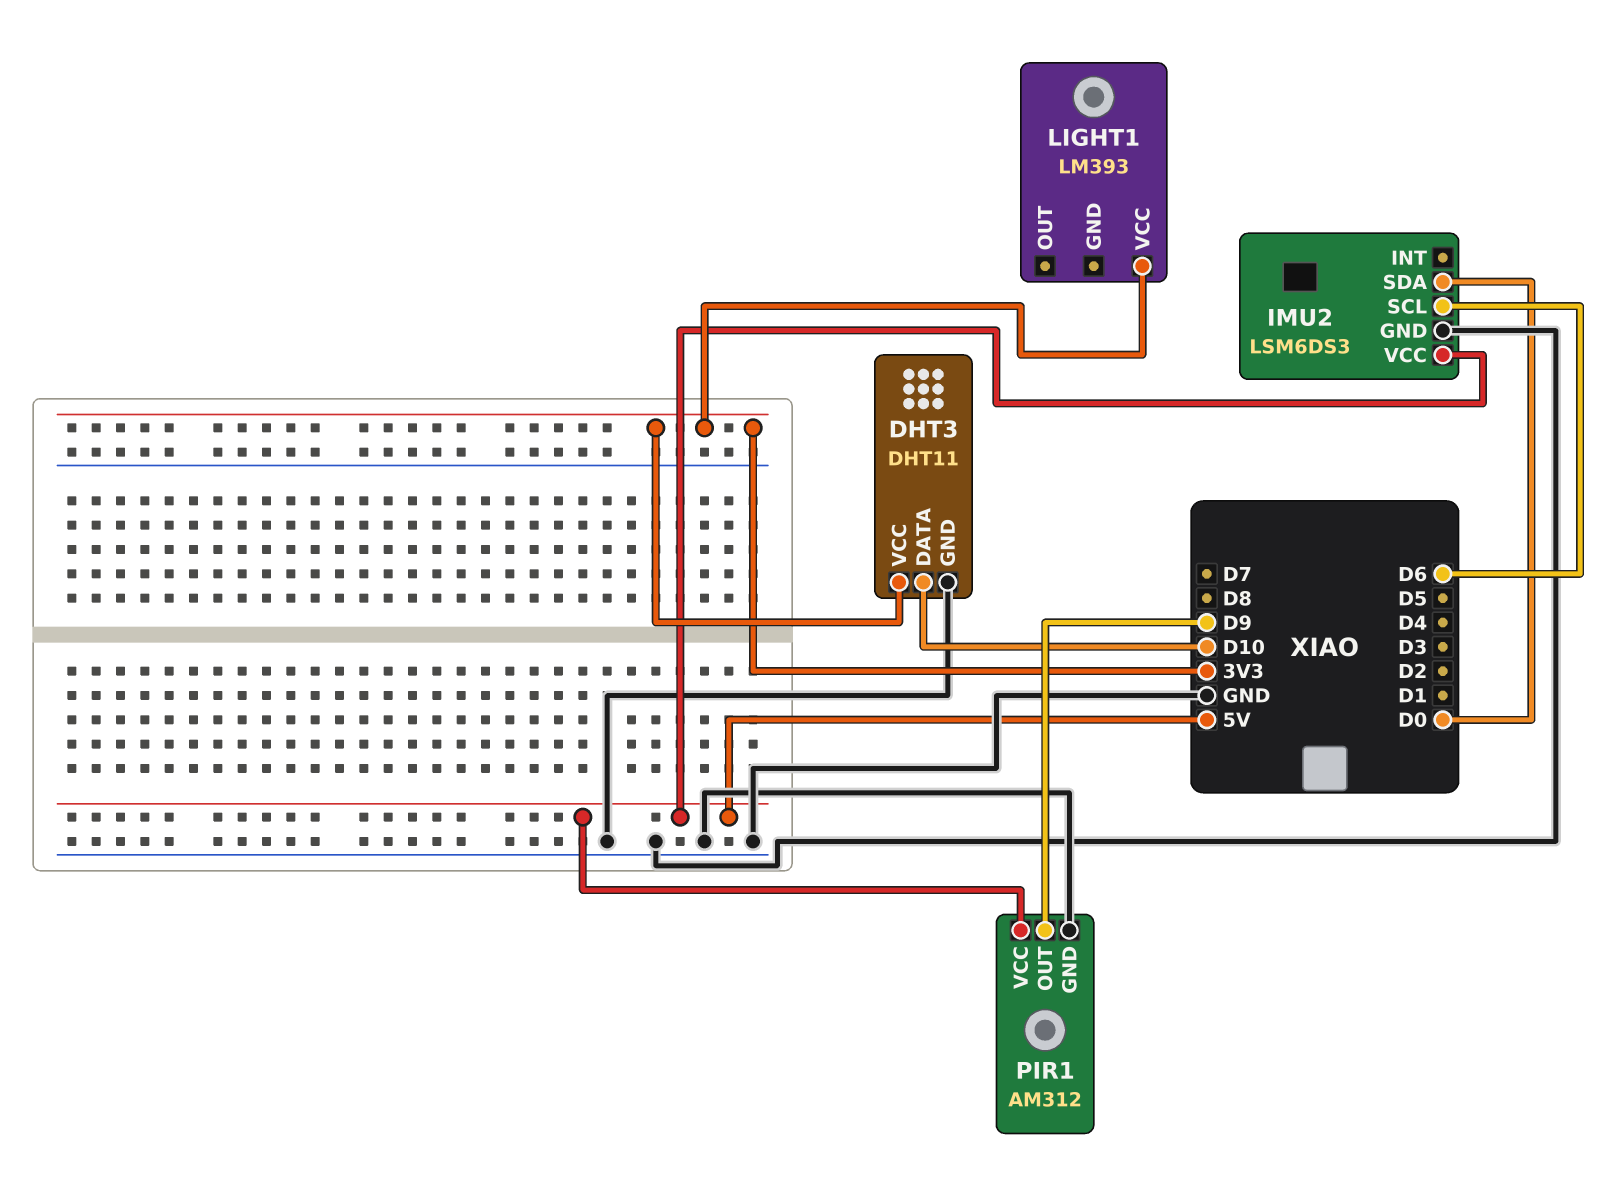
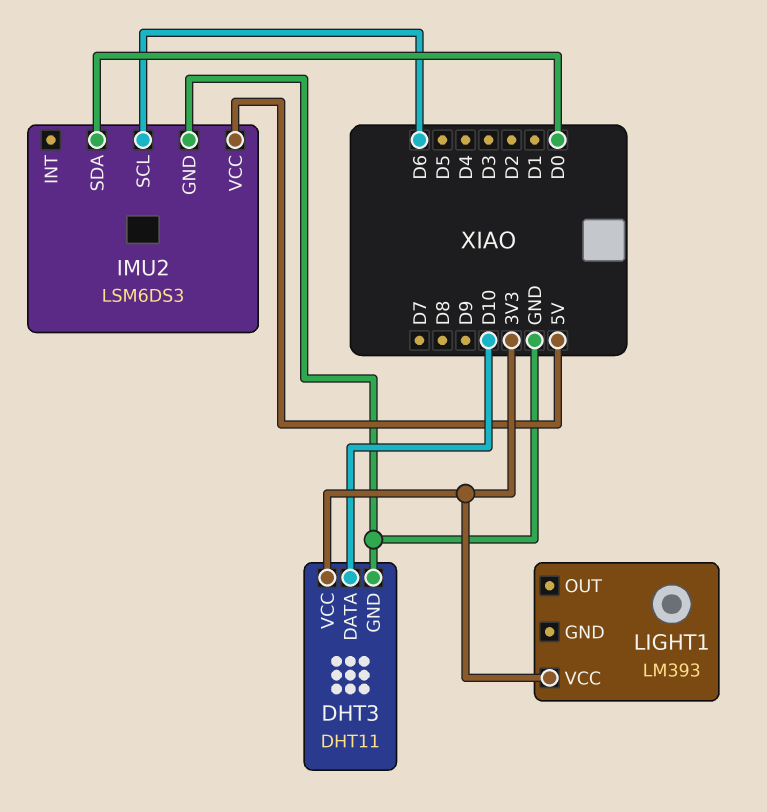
PIR1: AM312 -> none
PIR1 pin GND: GND -> none
PIR1 pin OUT: D9 -> none
PIR1 pin VCC: 5V -> none

